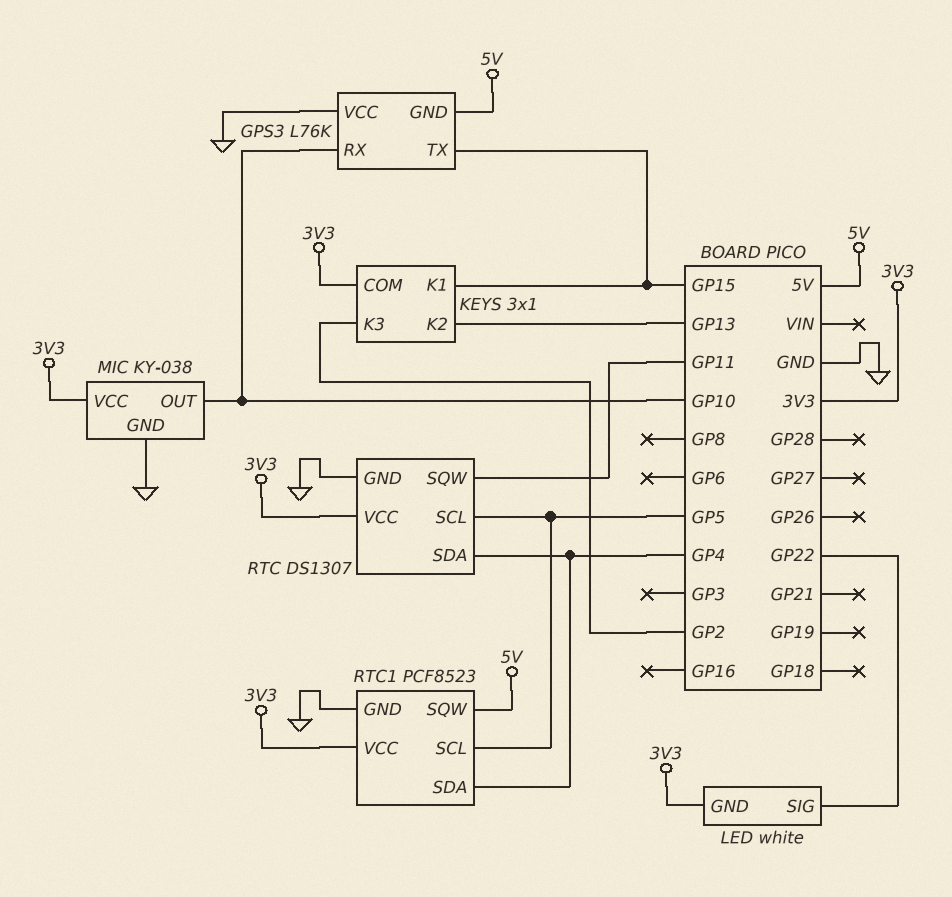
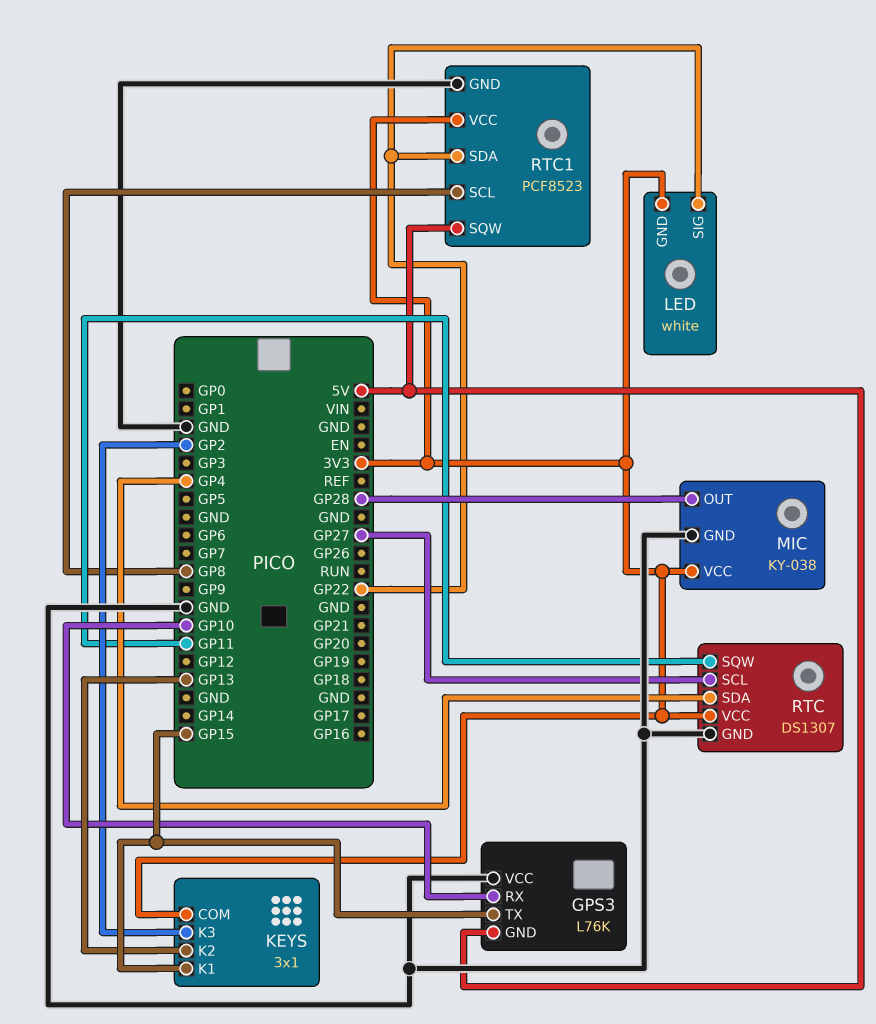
MIC pin OUT: GP10 -> GP28
RTC pin SCL: GP5 -> GP27
RTC1 pin SCL: GP5 -> GP8
RTC1 pin SDA: GP4 -> GP22

